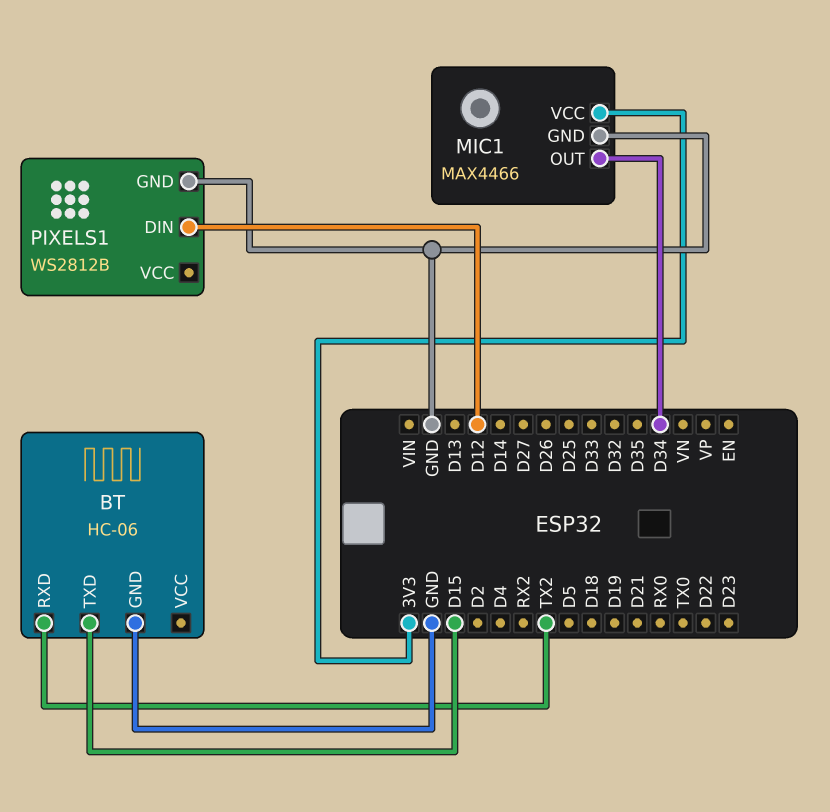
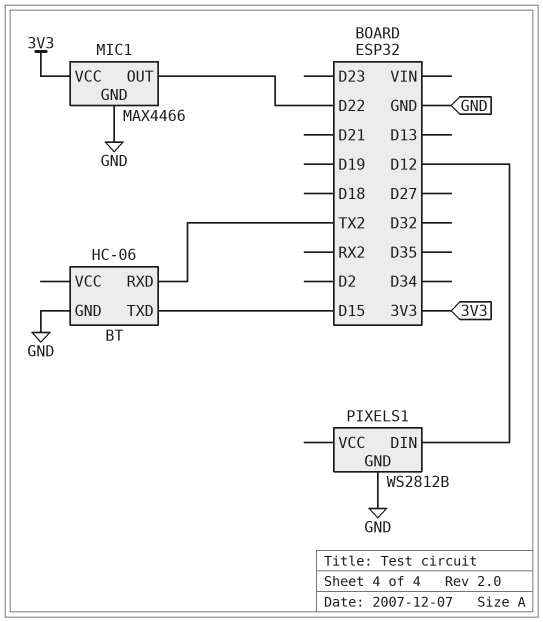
MIC1 pin OUT: D34 -> D22

